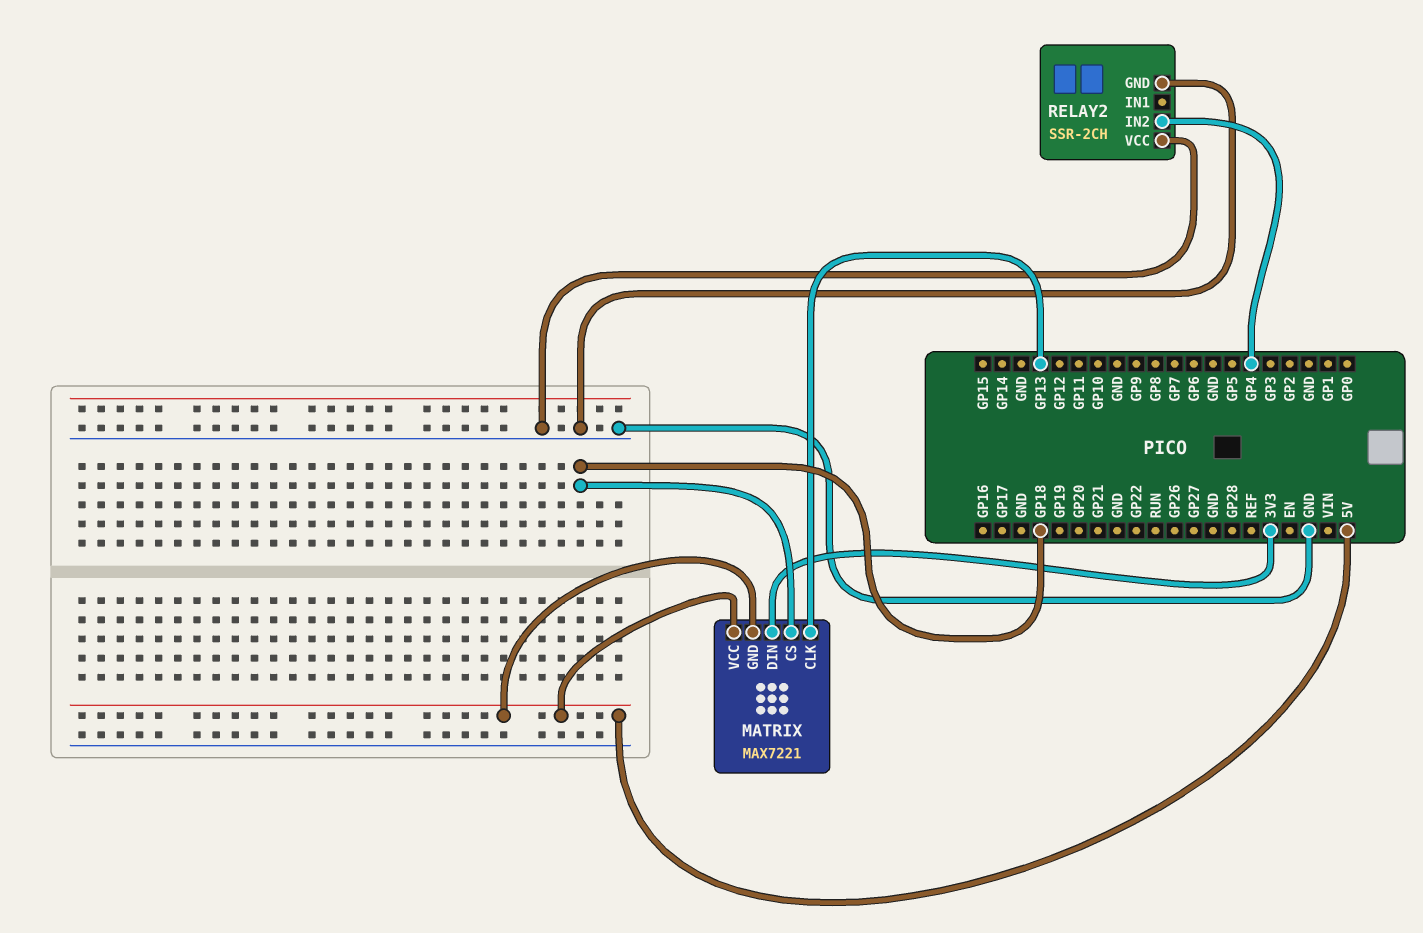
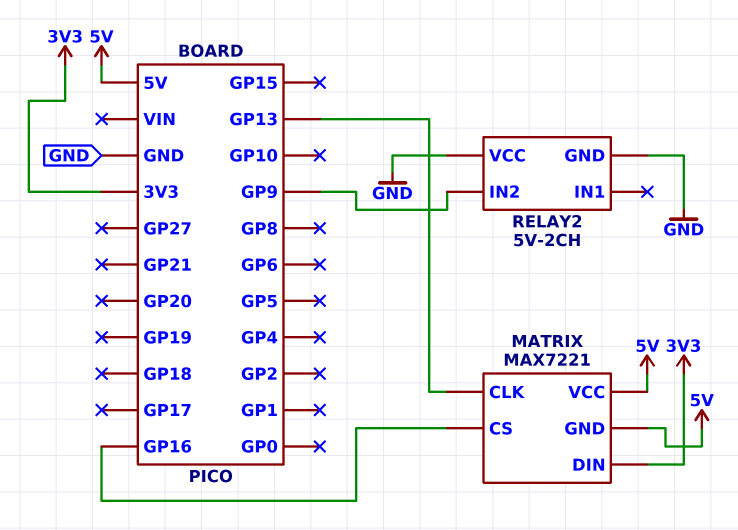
MATRIX pin CS: GP18 -> GP16
RELAY2: SSR-2CH -> 5V-2CH
RELAY2 pin IN2: GP4 -> GP9

